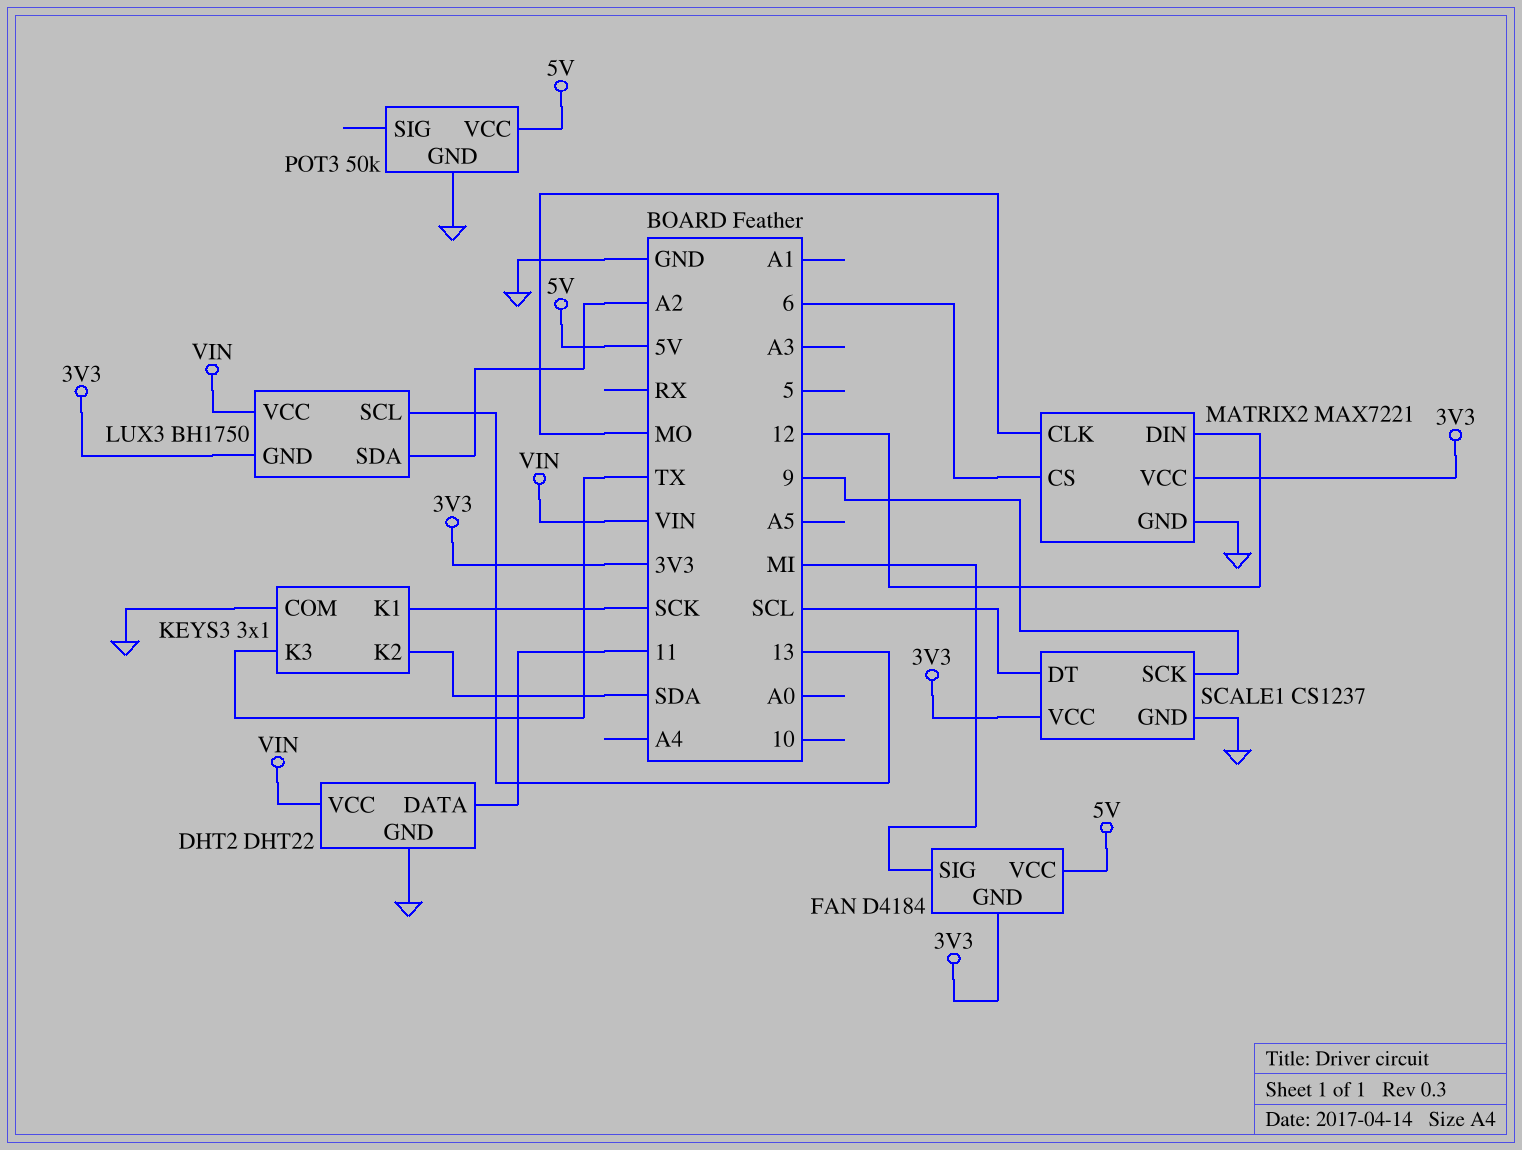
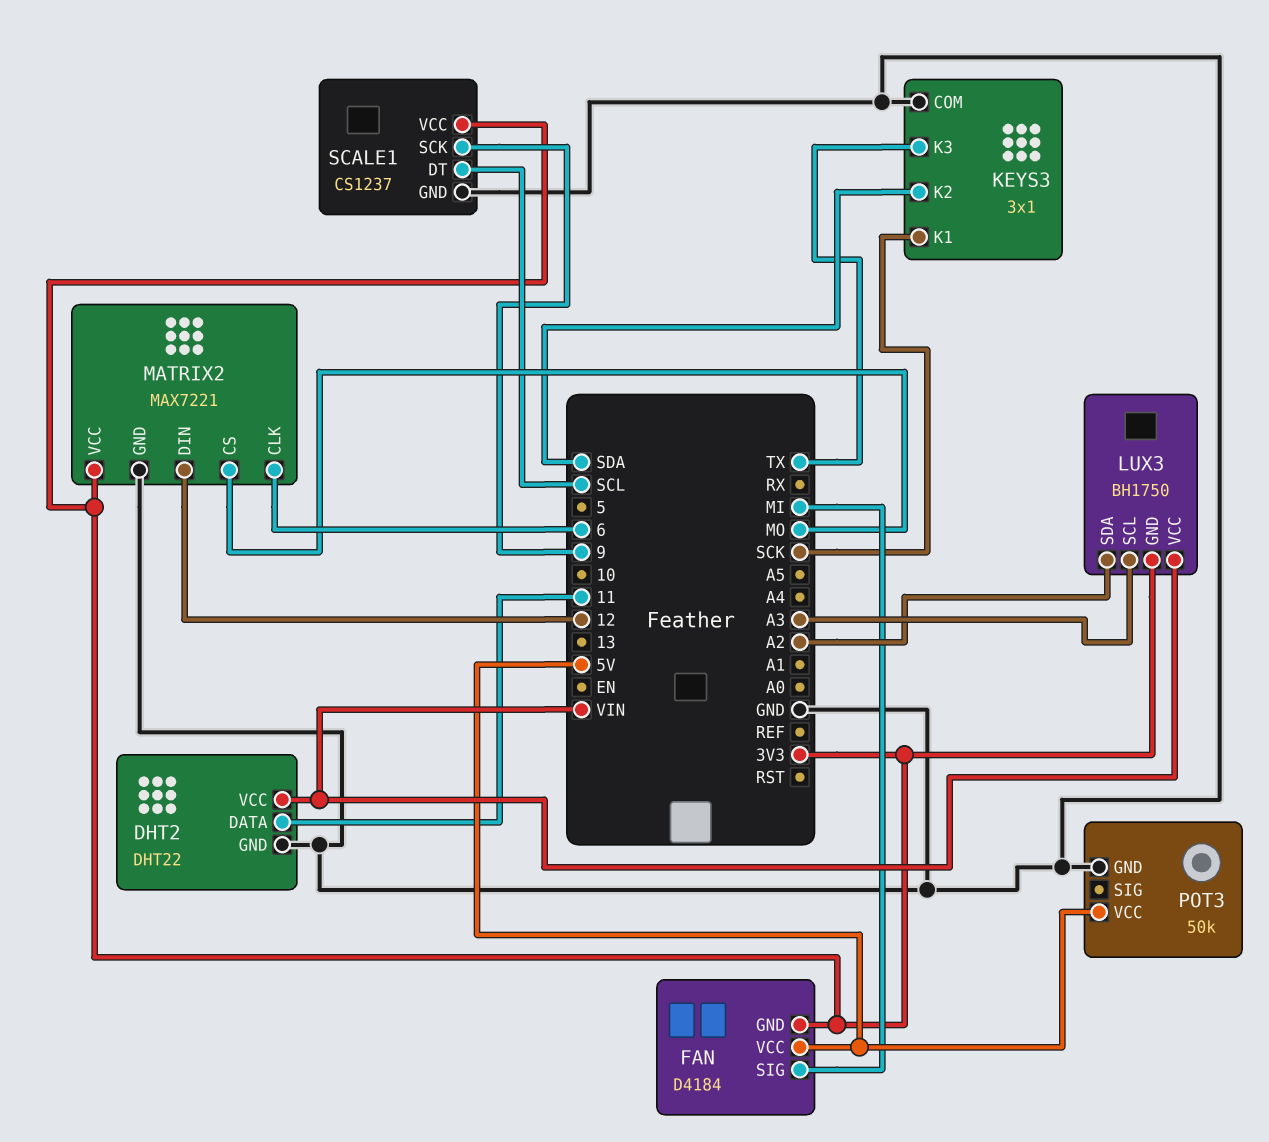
LUX3 pin SCL: 13 -> A3
MATRIX2 pin CLK: MO -> 6
MATRIX2 pin CS: 6 -> MO

